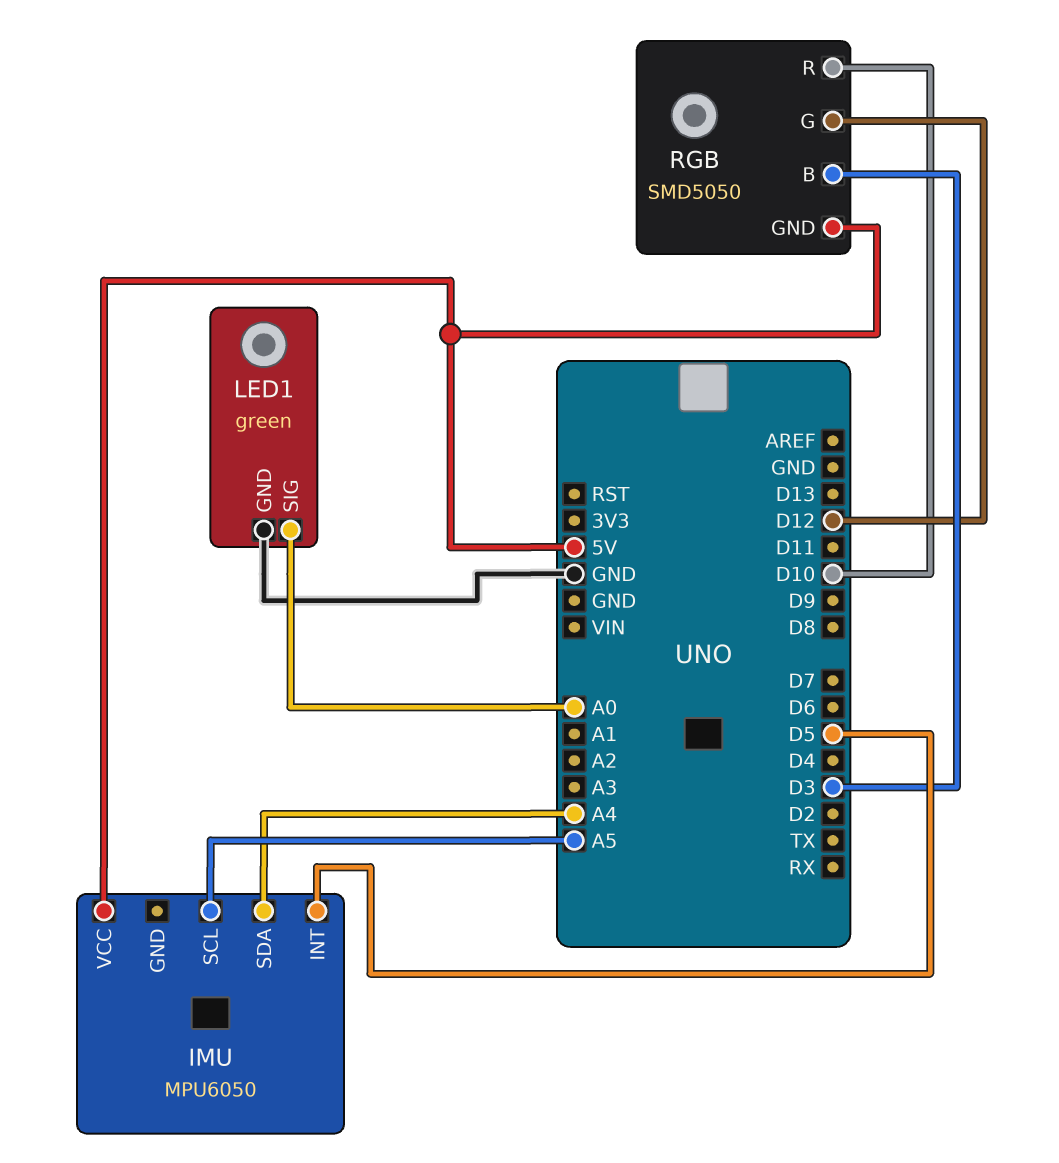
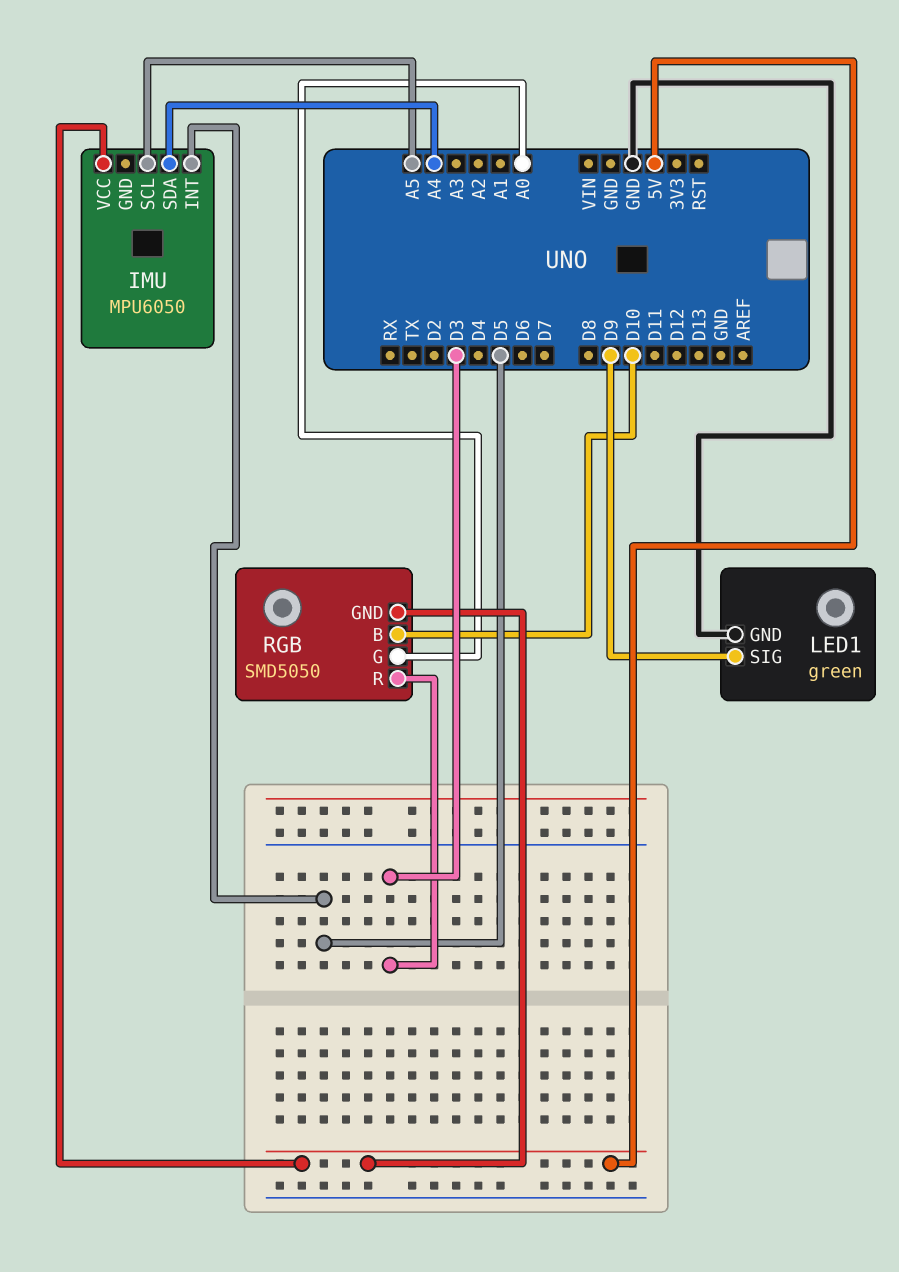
LED1 pin SIG: A0 -> D9
RGB pin B: D3 -> D10
RGB pin G: D12 -> A0
RGB pin R: D10 -> D3

